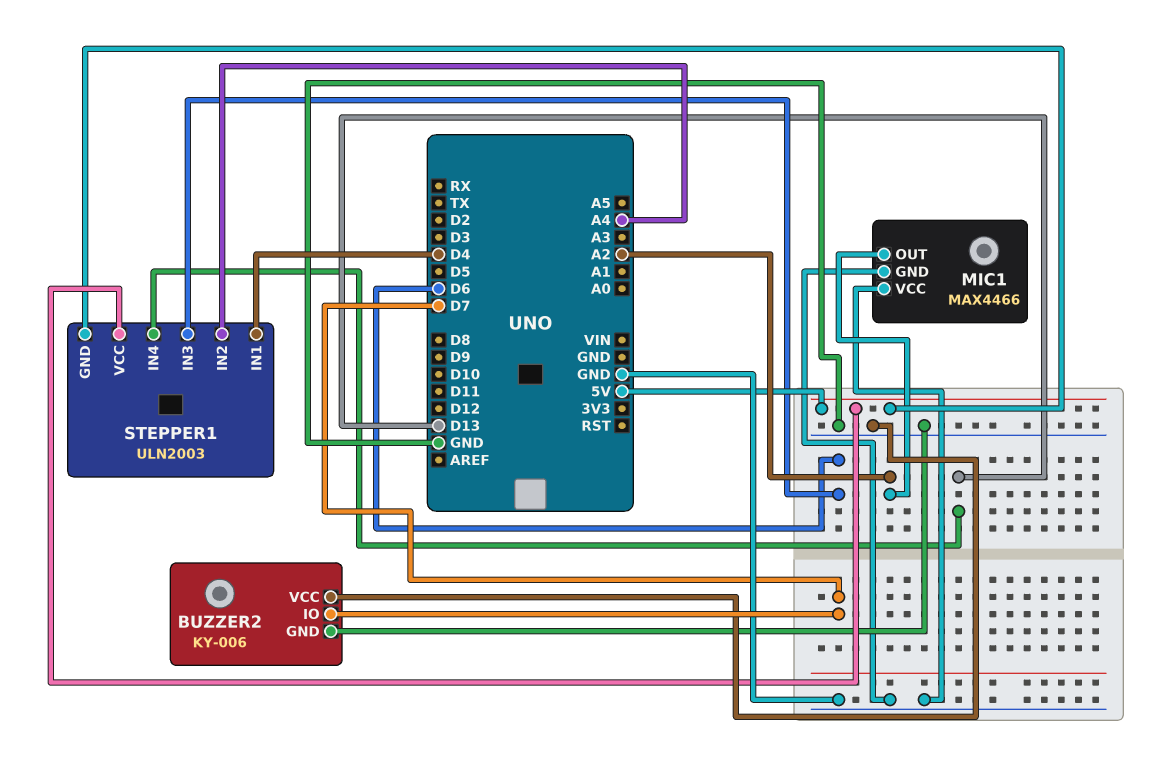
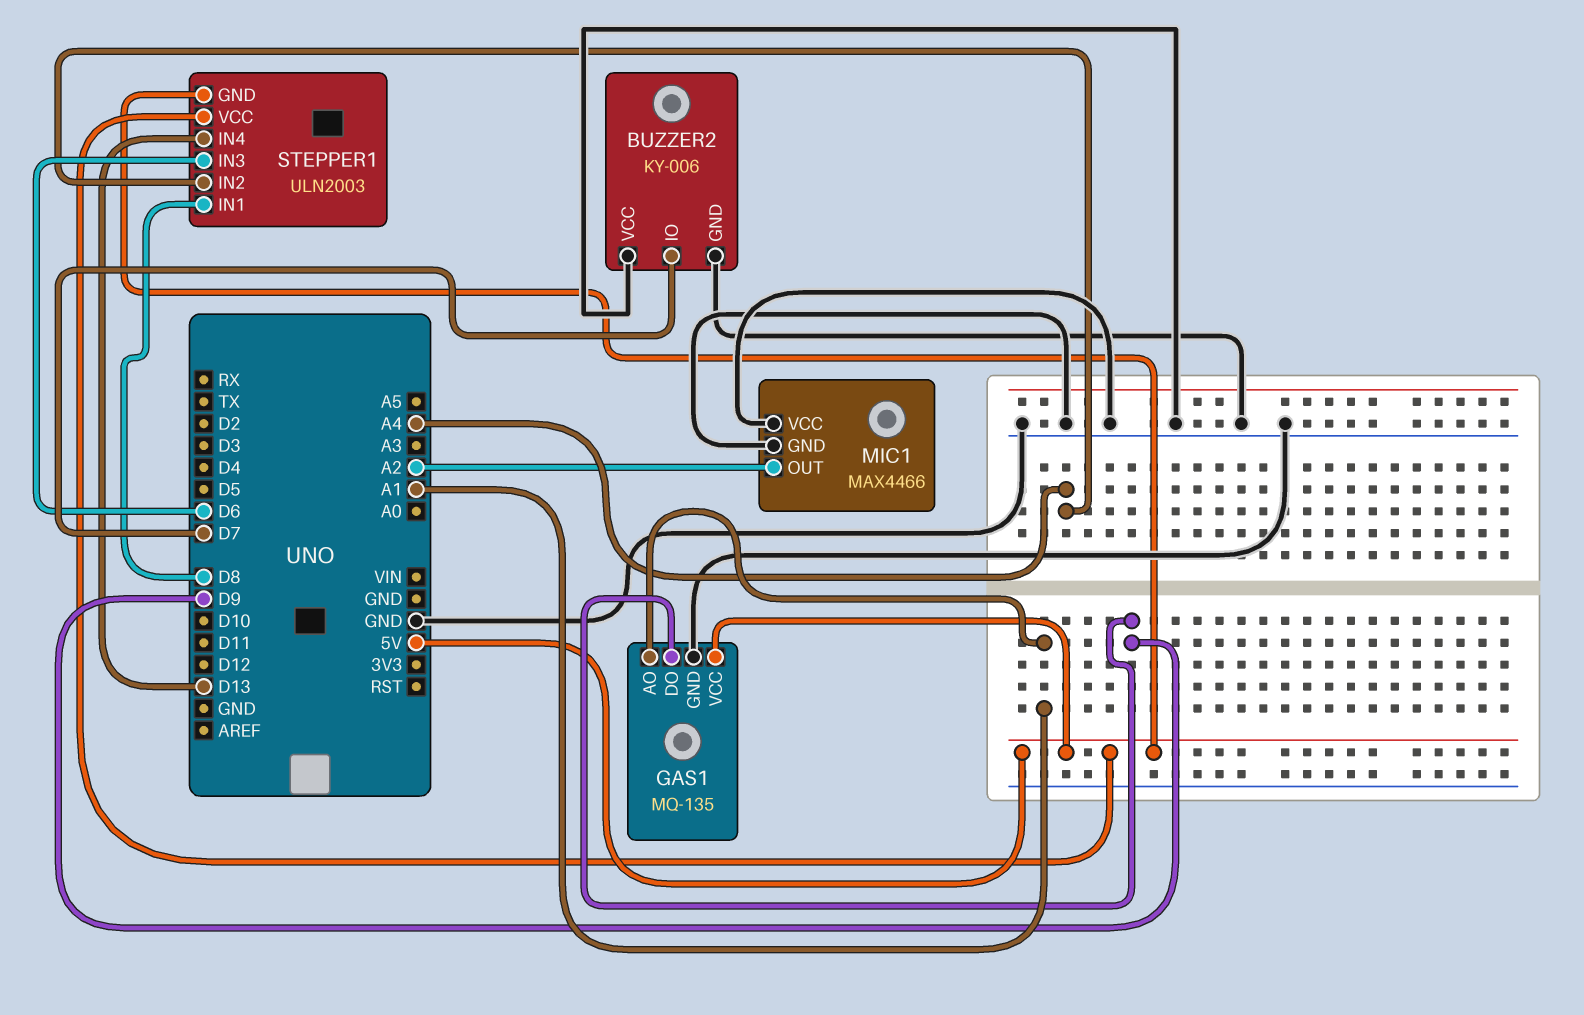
GAS1: none -> MQ-135
GAS1 pin AO: none -> A1
GAS1 pin DO: none -> D9
GAS1 pin GND: none -> GND
GAS1 pin VCC: none -> 5V
STEPPER1 pin IN1: D4 -> D8

